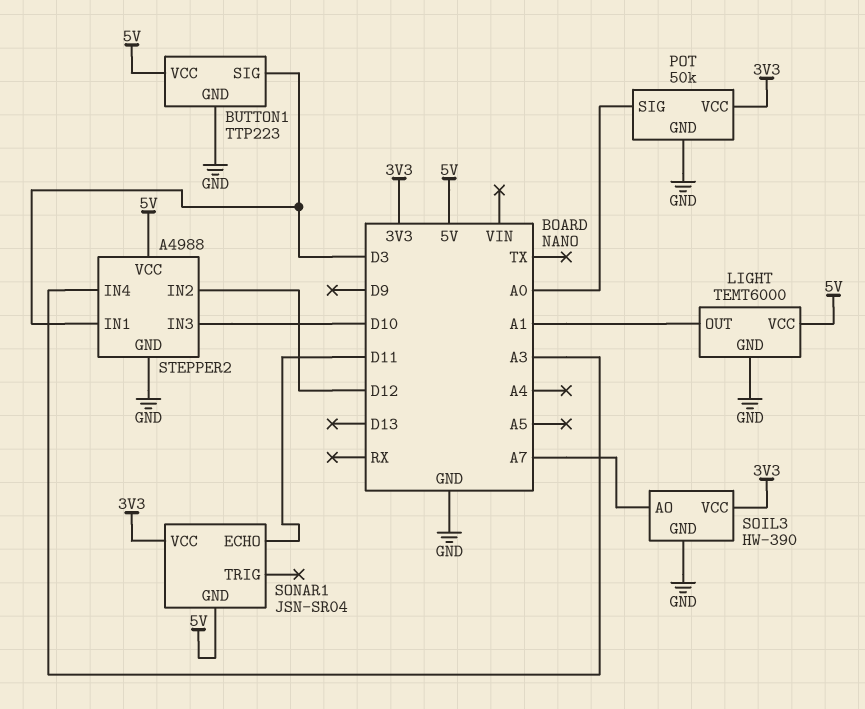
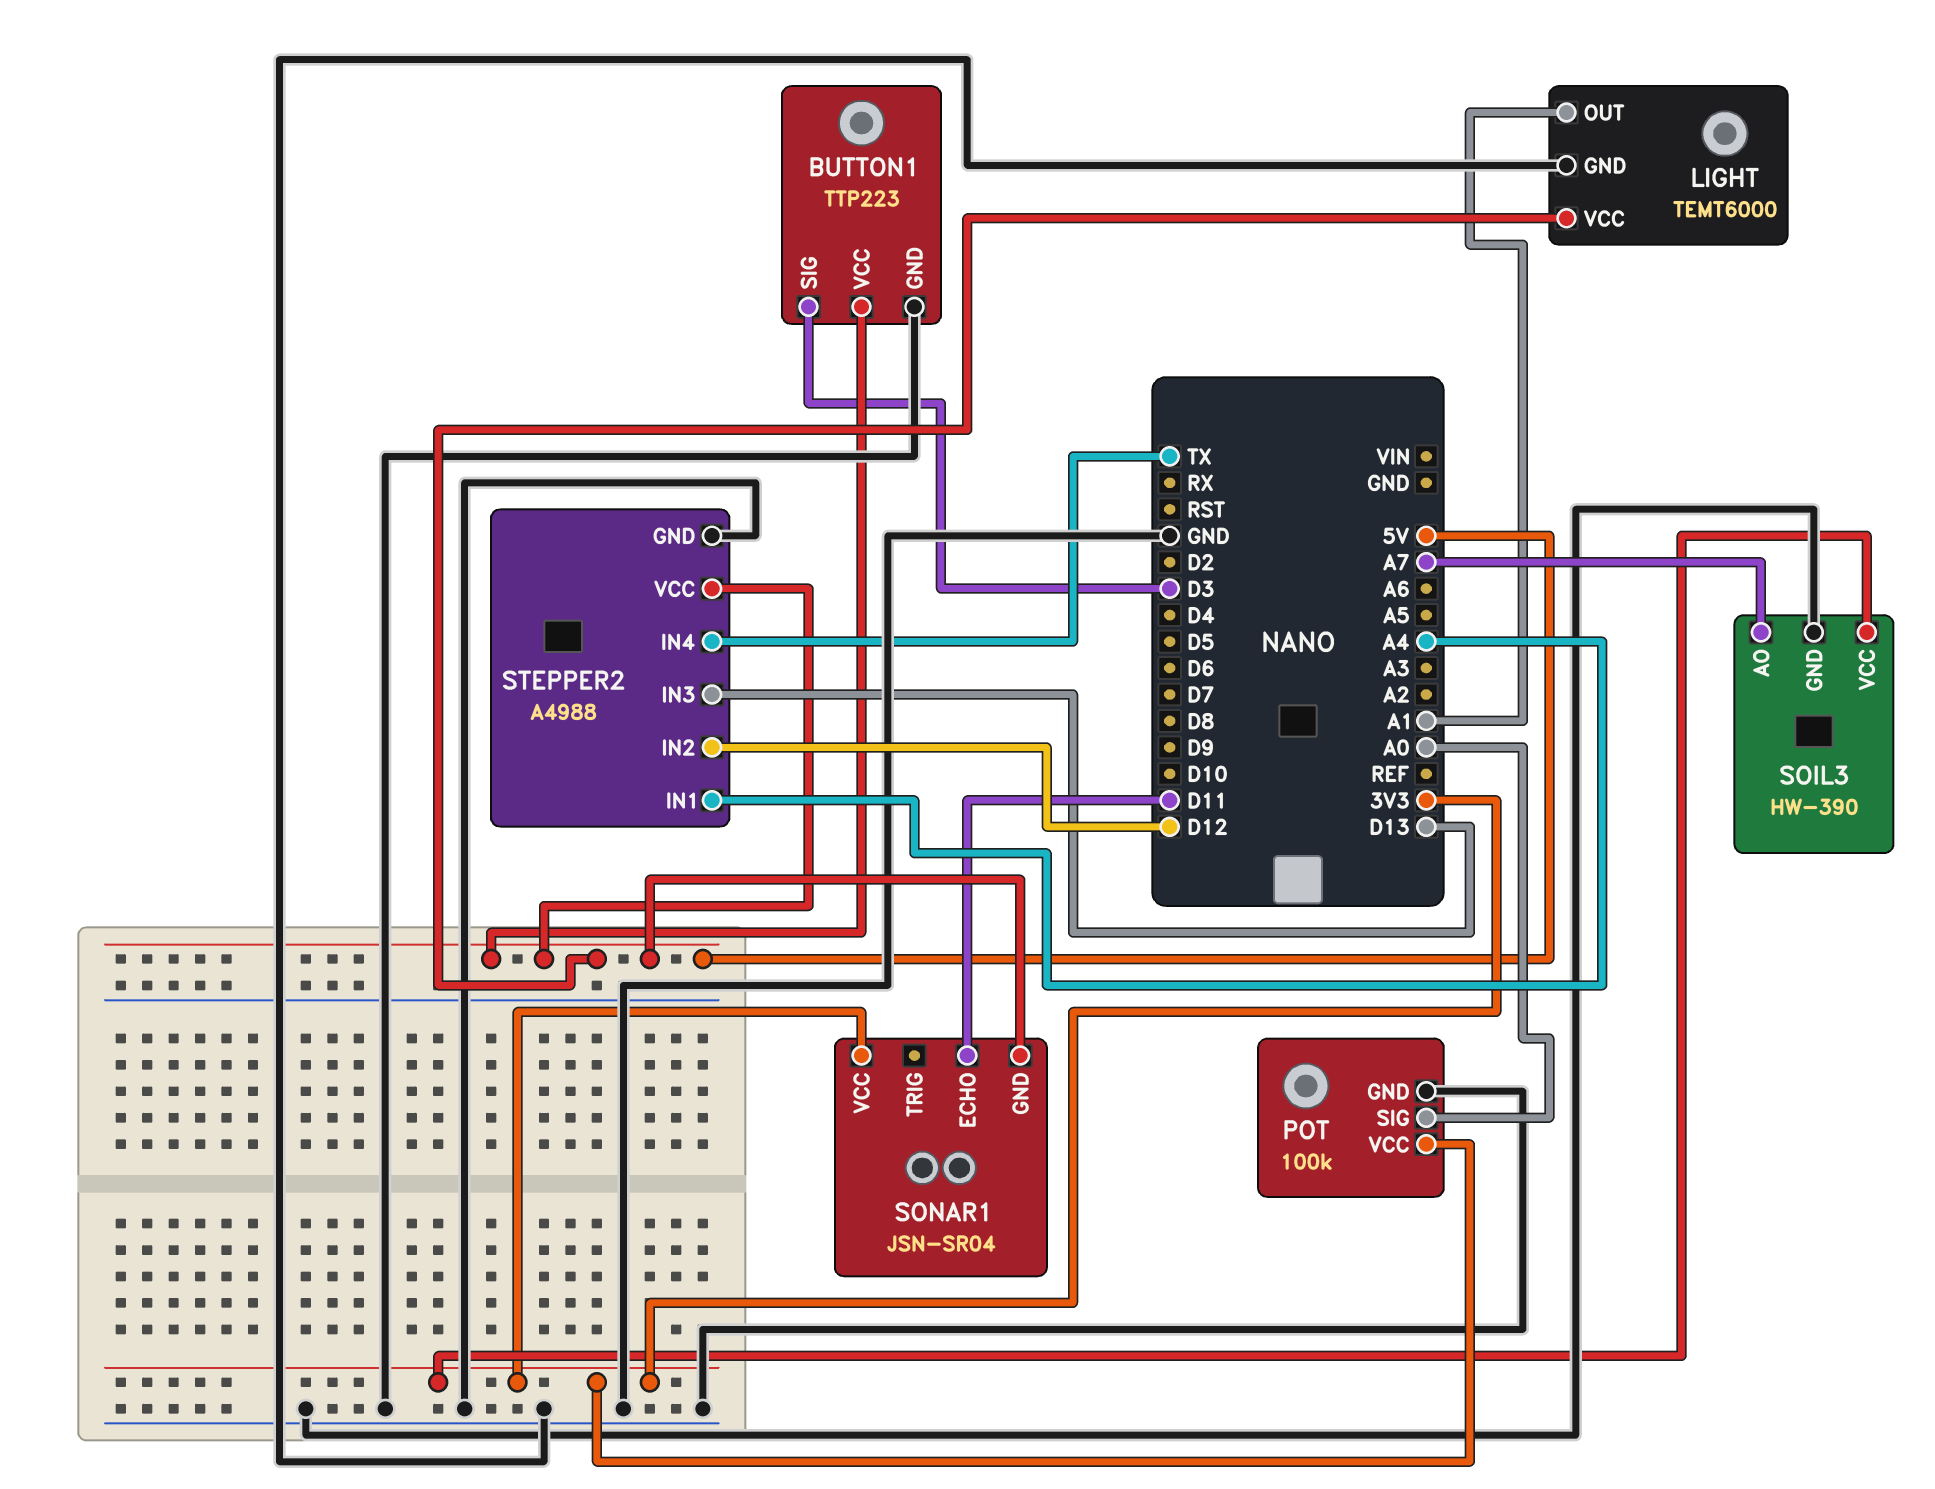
POT: 50k -> 100k
STEPPER2 pin IN1: D3 -> A4
STEPPER2 pin IN3: D10 -> D13
STEPPER2 pin IN4: A3 -> TX

